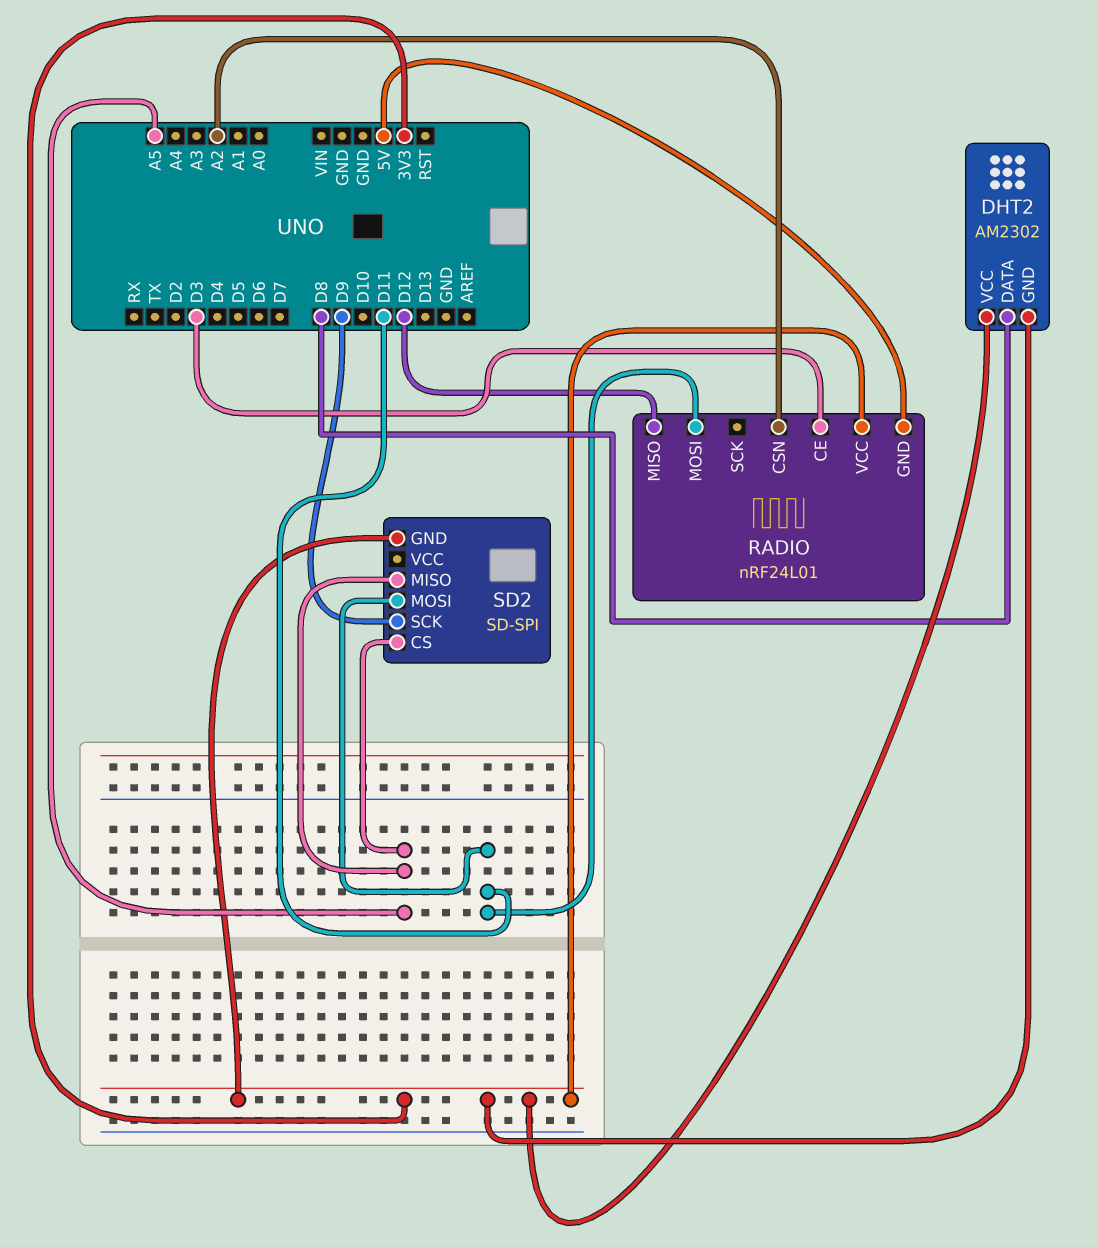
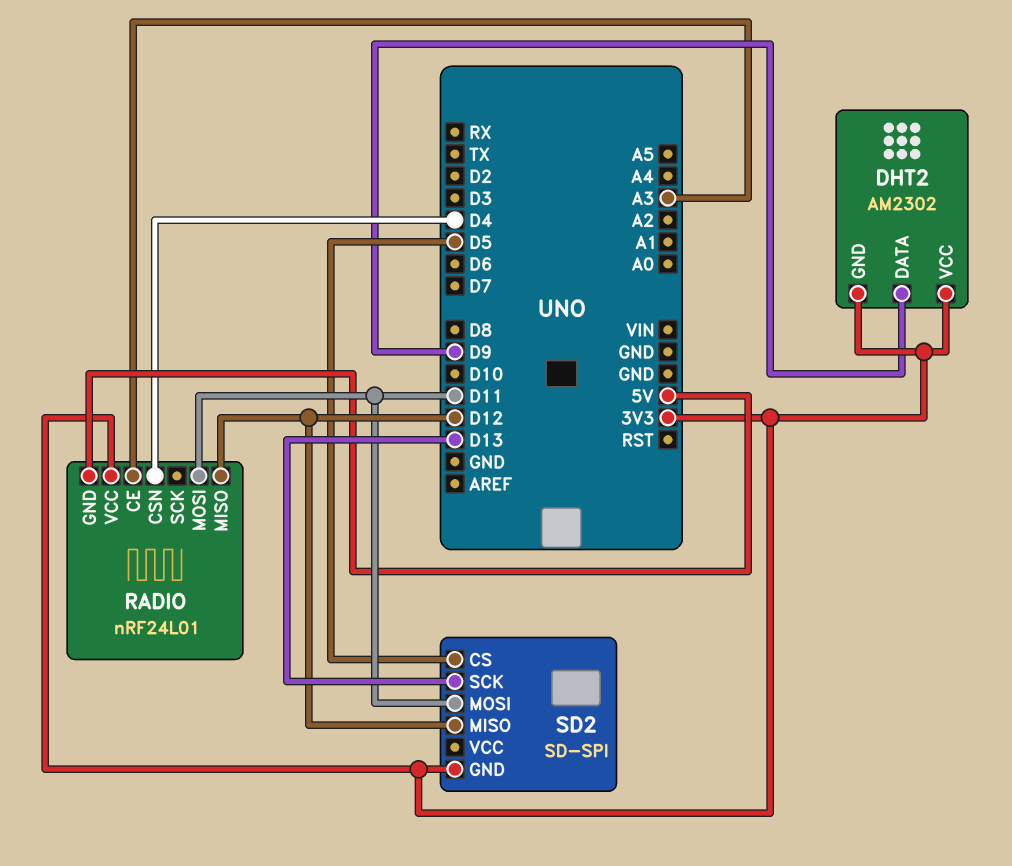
DHT2 pin DATA: D8 -> D9
RADIO pin CE: D3 -> A3
RADIO pin CSN: A2 -> D4
SD2 pin CS: A5 -> D5
SD2 pin MISO: A5 -> D12
SD2 pin SCK: D9 -> D13

